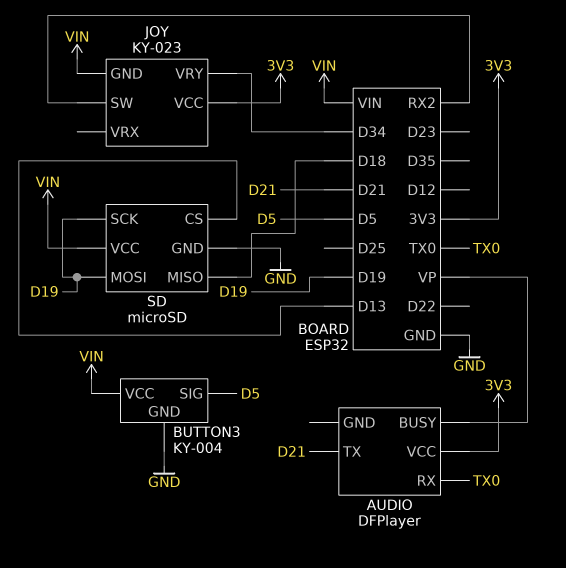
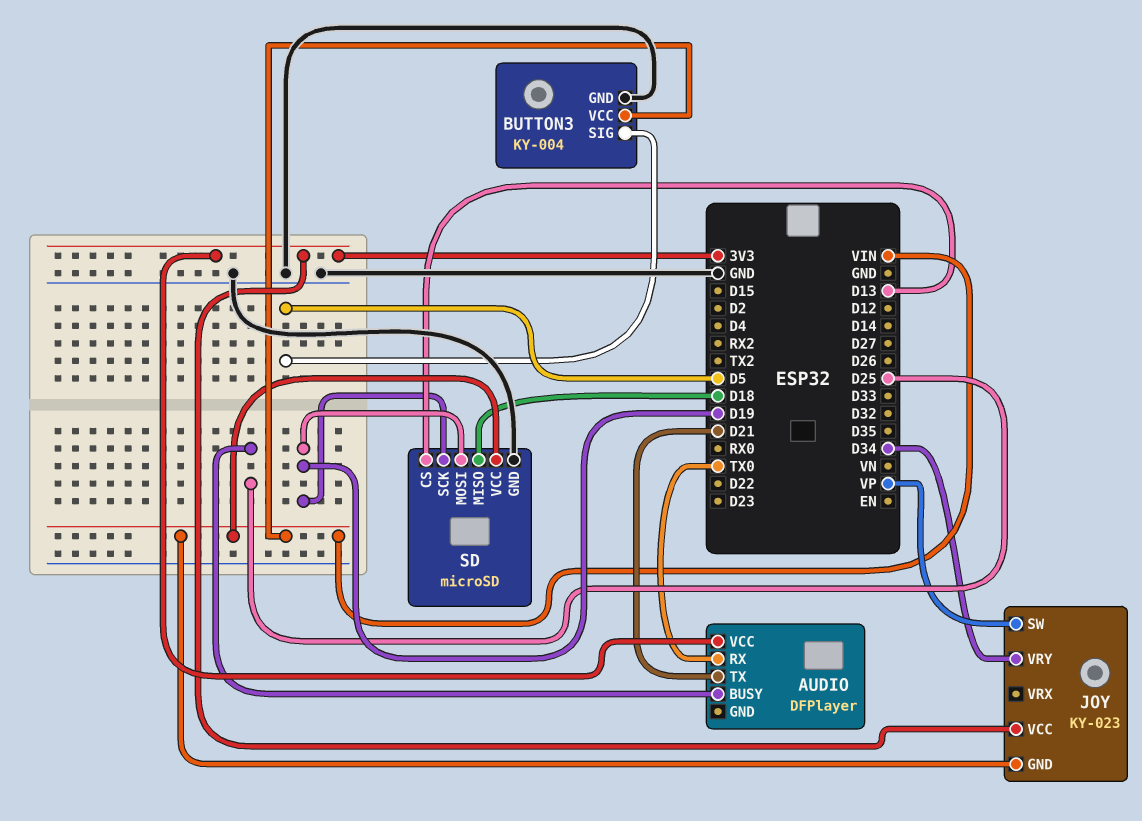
AUDIO pin BUSY: VP -> D25
JOY pin SW: RX2 -> VP

